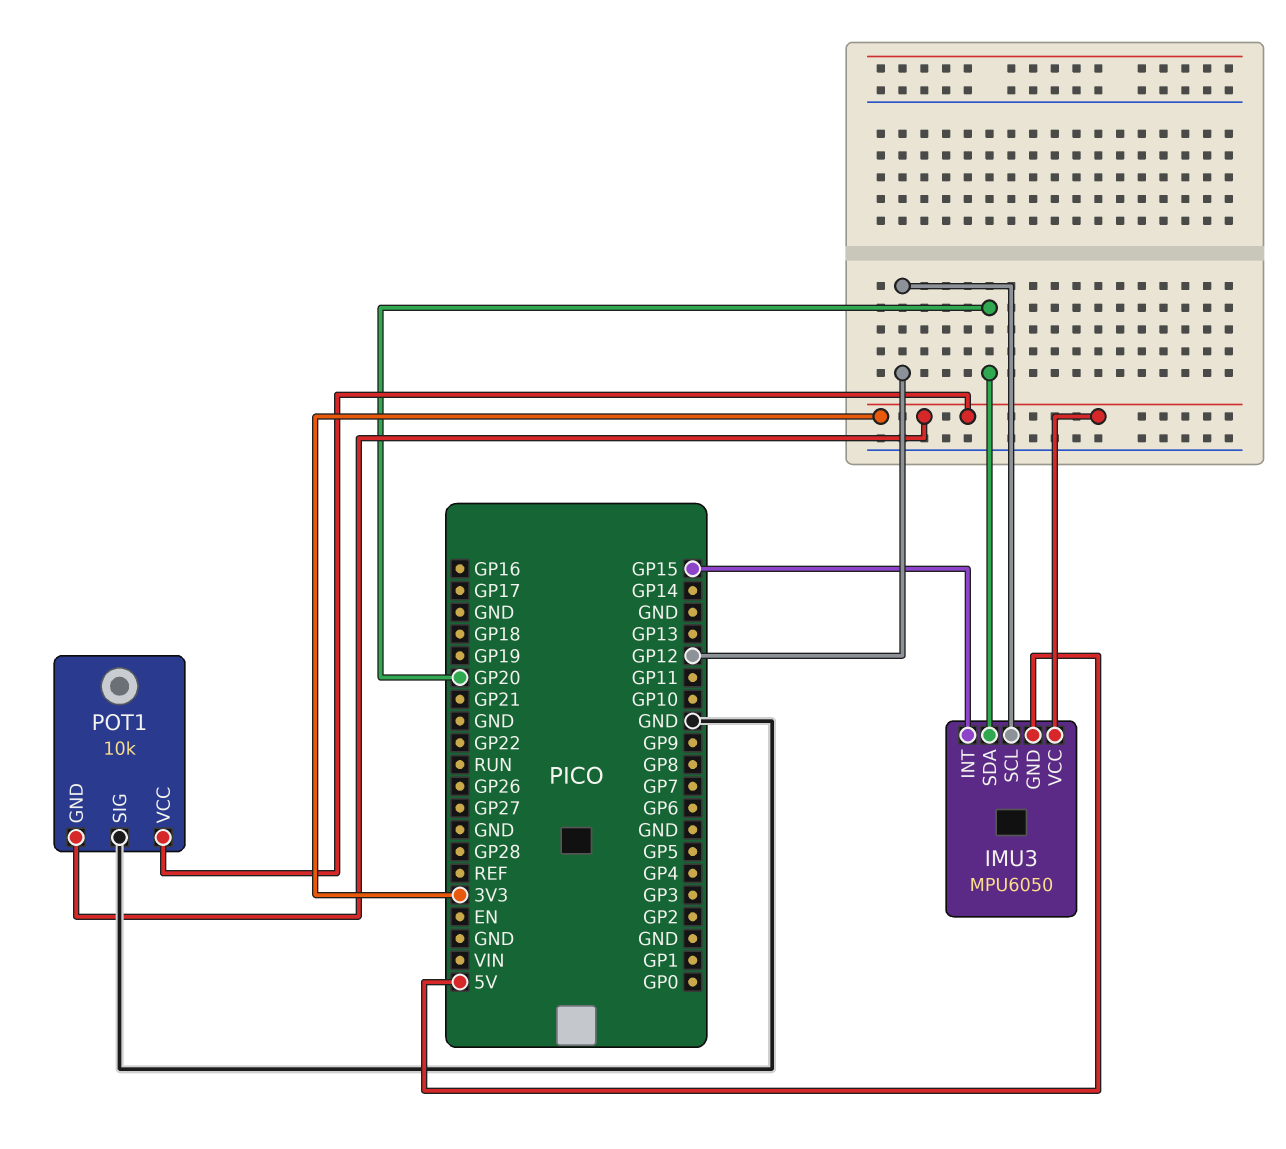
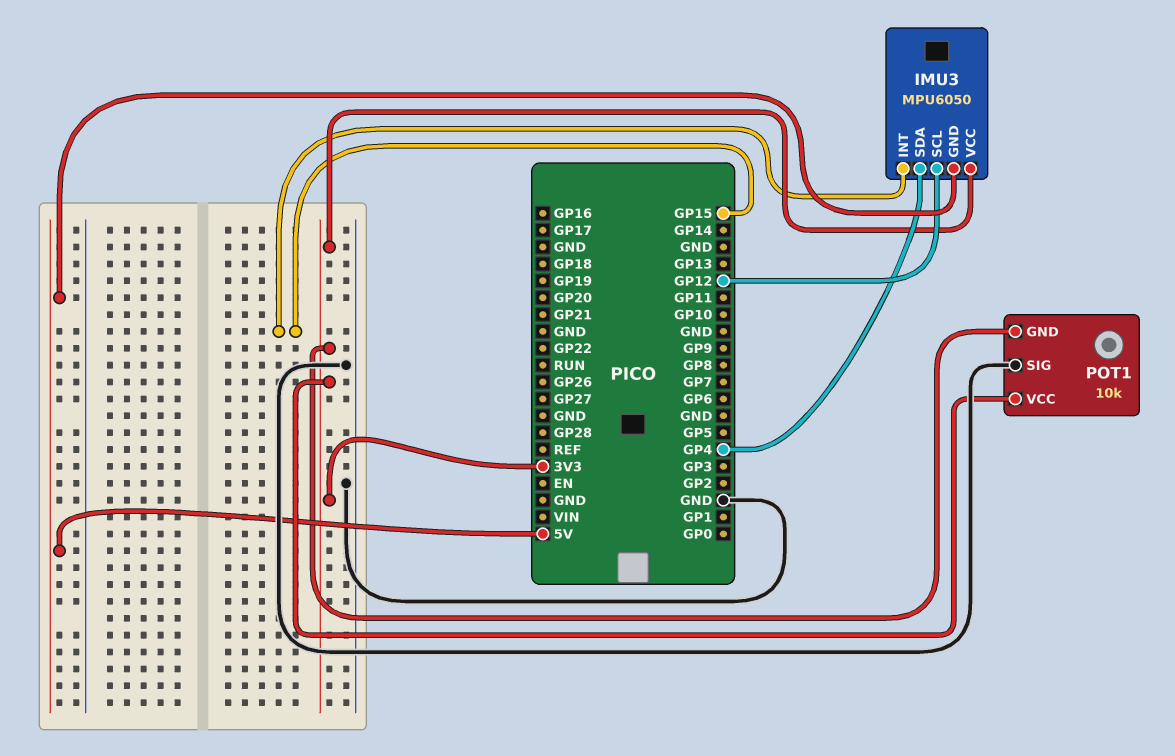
IMU3 pin SDA: GP20 -> GP4

